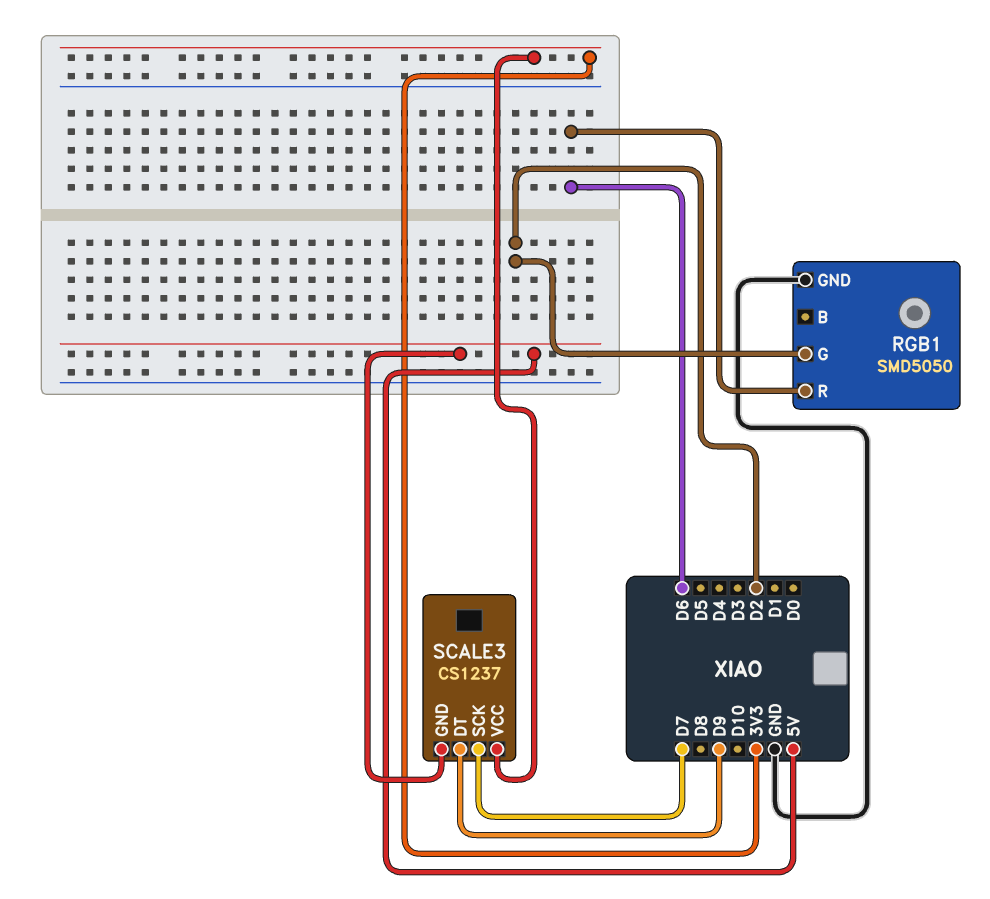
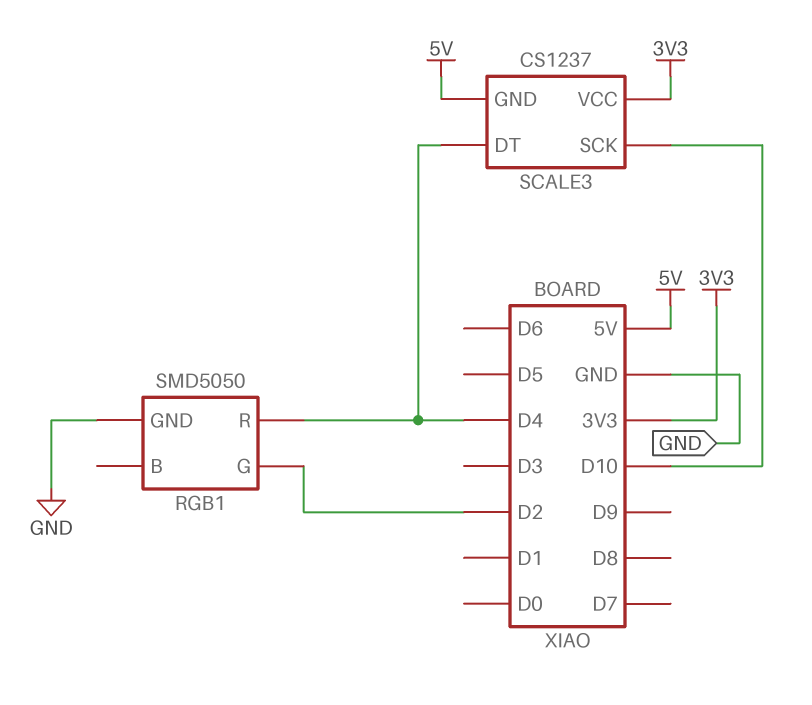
RGB1 pin R: D6 -> D4
SCALE3 pin DT: D9 -> D4
SCALE3 pin SCK: D7 -> D10

